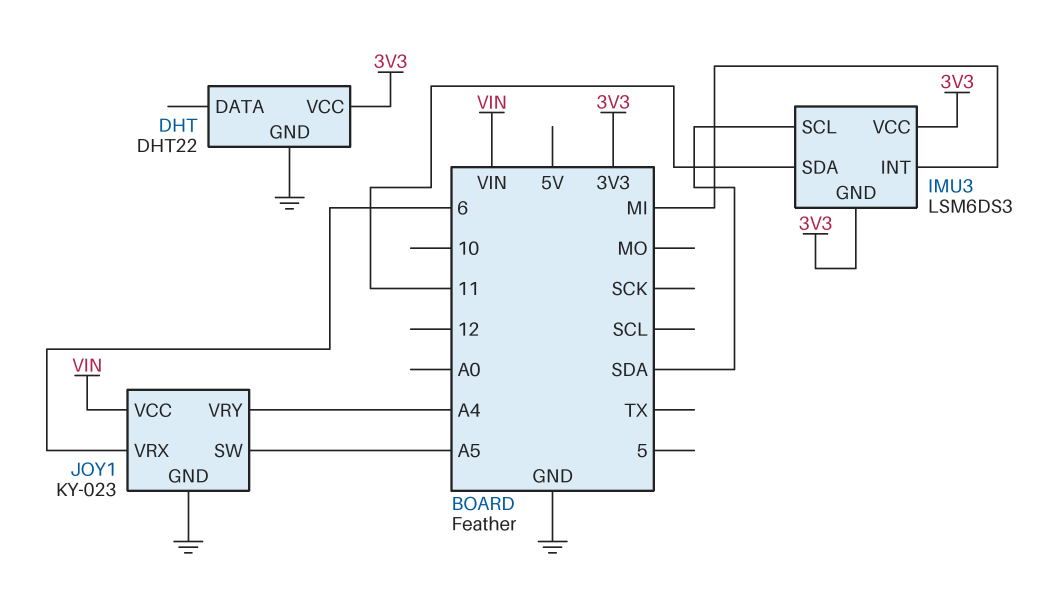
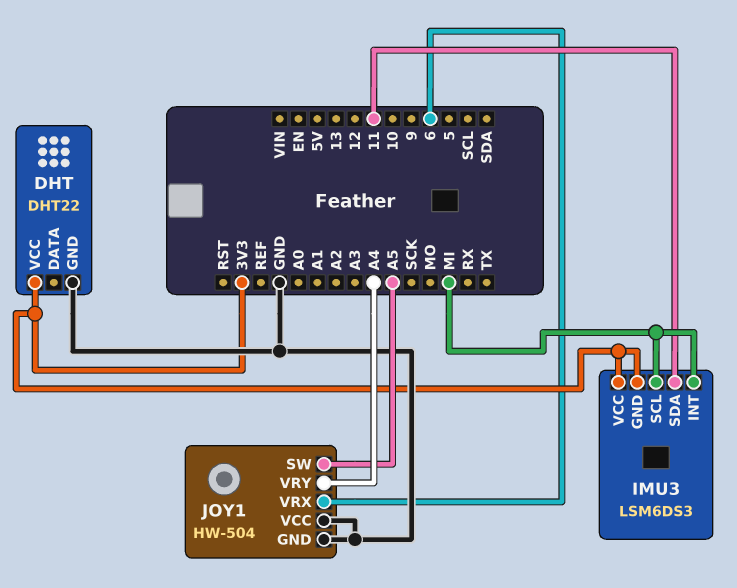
IMU3 pin SCL: SDA -> MI
JOY1: KY-023 -> HW-504
JOY1 pin VCC: VIN -> GND

